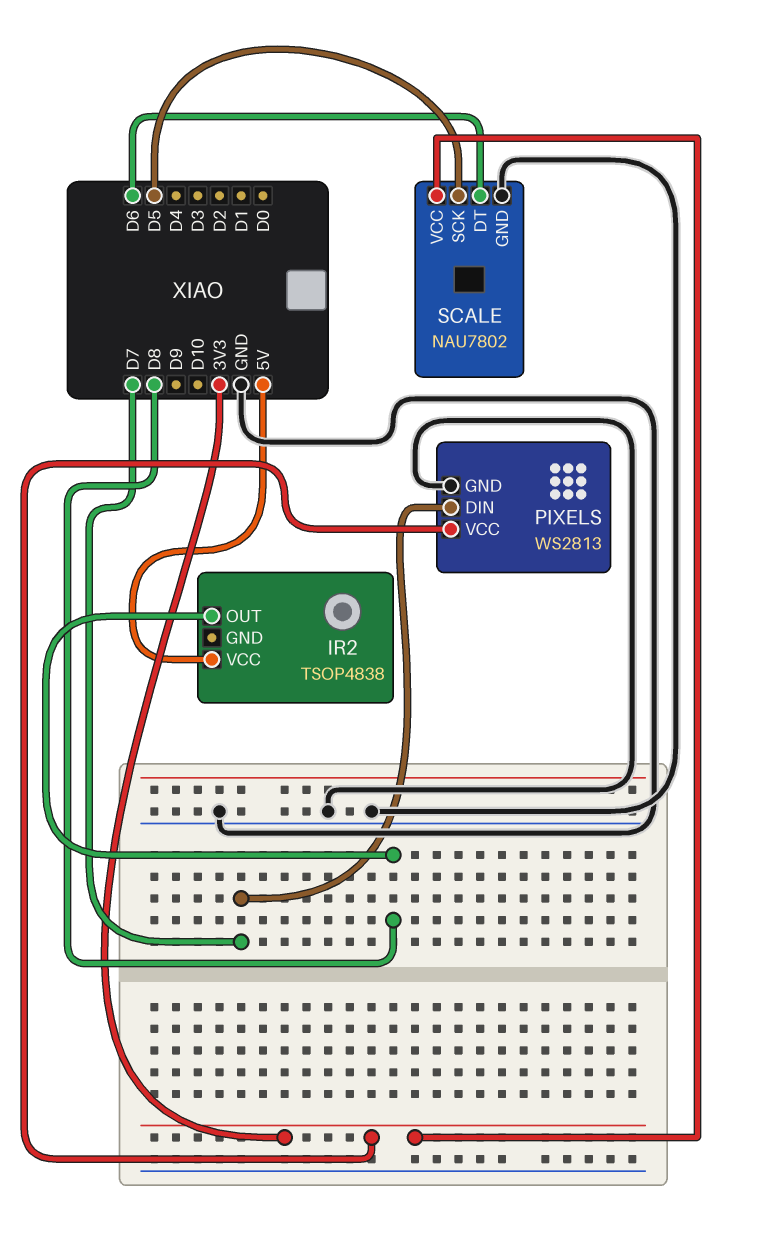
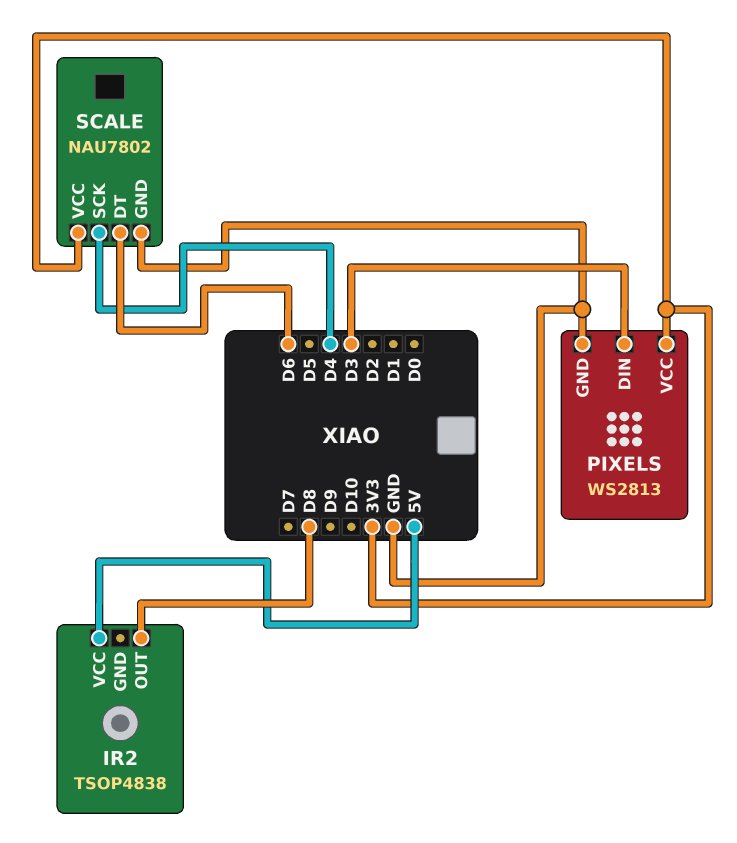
PIXELS pin DIN: D7 -> D3
SCALE pin SCK: D5 -> D4

